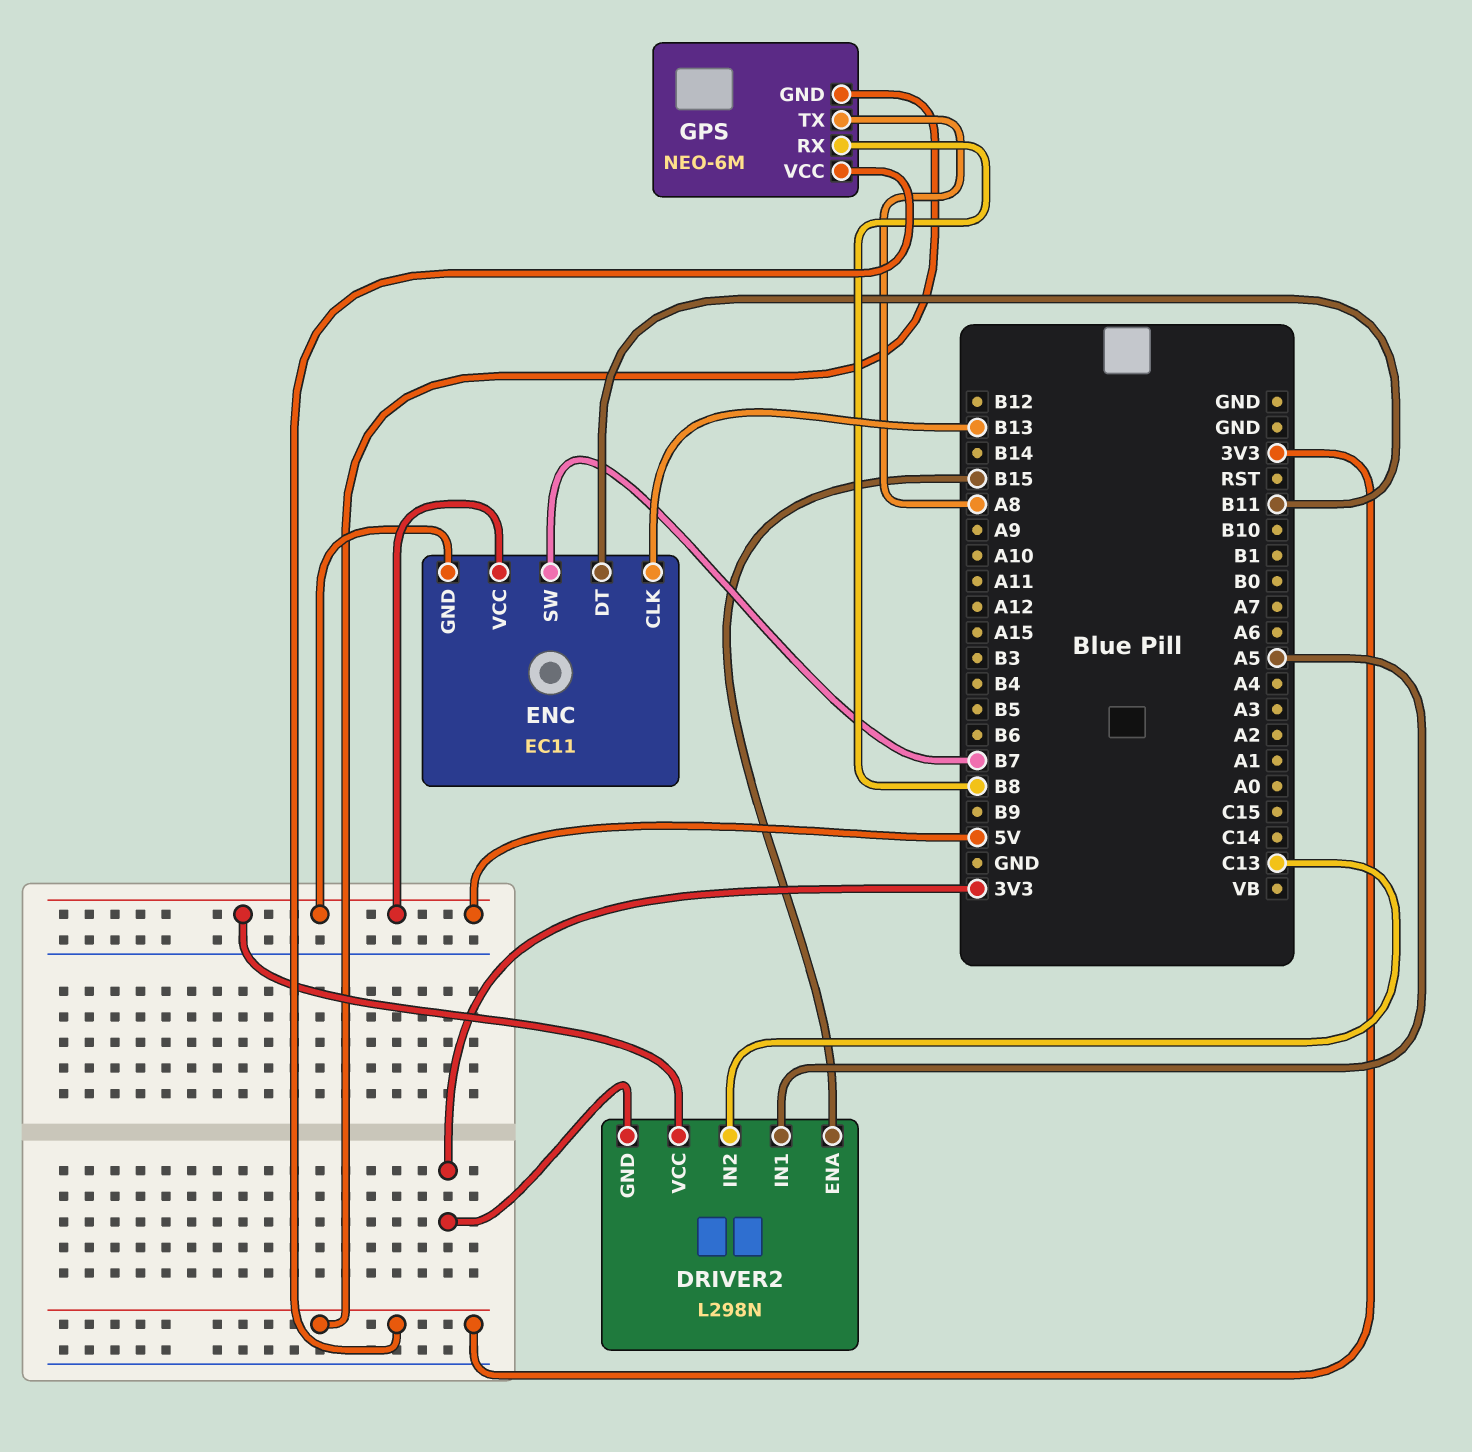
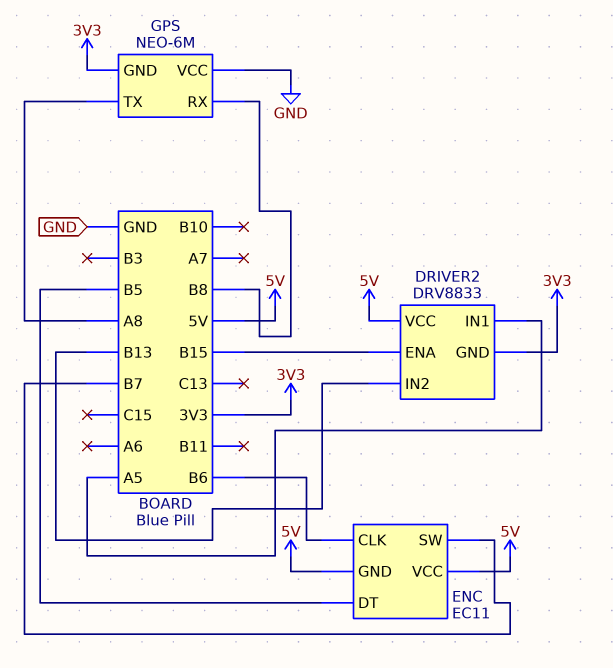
DRIVER2: L298N -> DRV8833
DRIVER2 pin IN2: C13 -> B13
ENC pin CLK: B13 -> B6
ENC pin DT: B11 -> B5
GPS pin VCC: 3V3 -> GND

